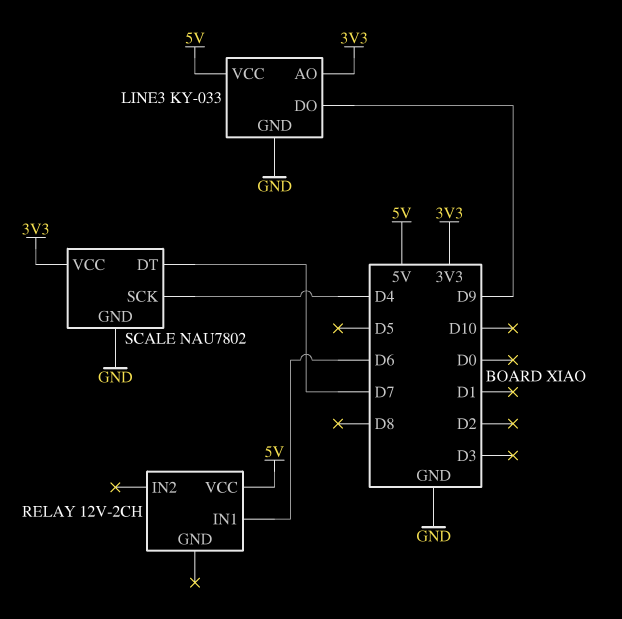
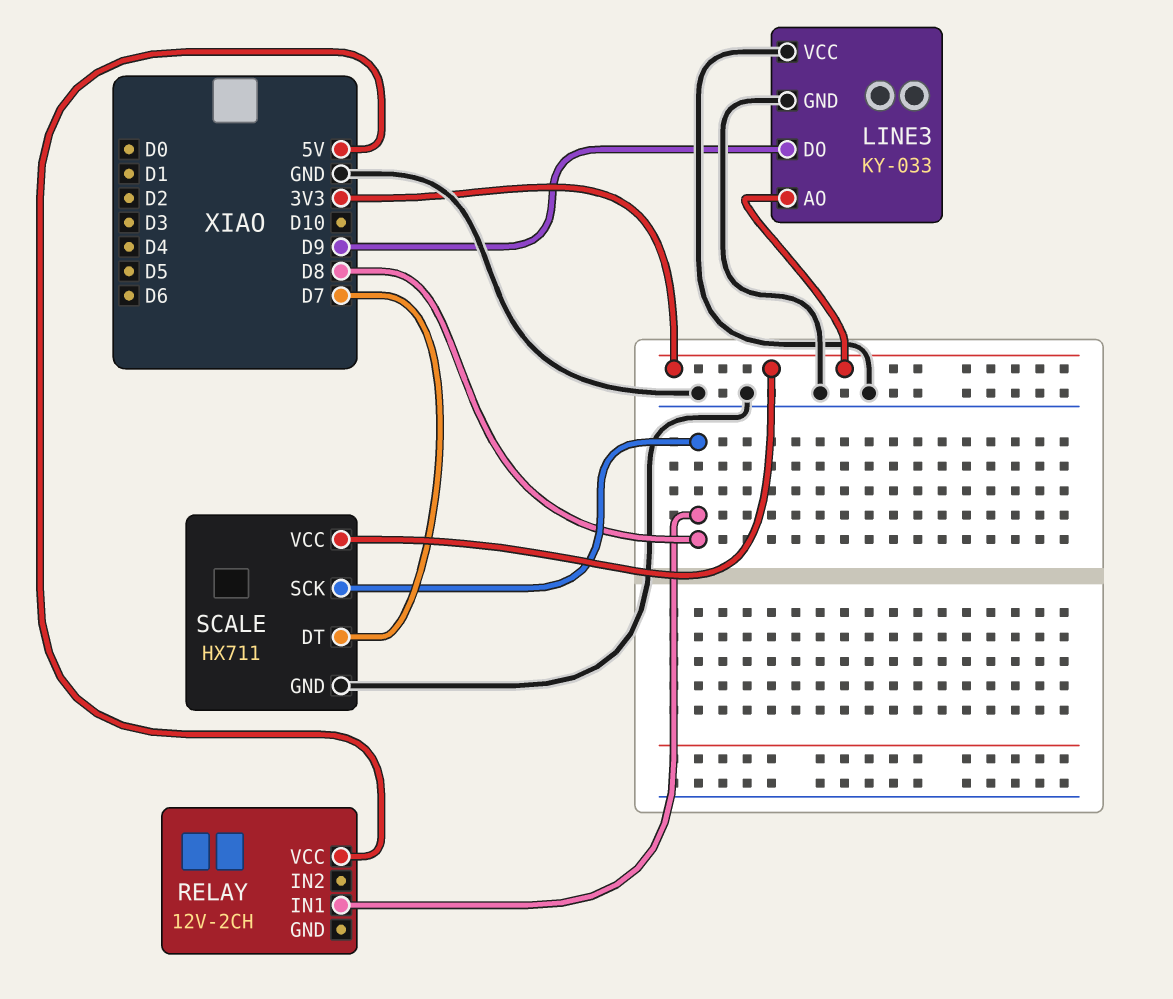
LINE3 pin VCC: 5V -> GND
RELAY pin IN1: D6 -> D8
SCALE: NAU7802 -> HX711
SCALE pin SCK: D4 -> D8

